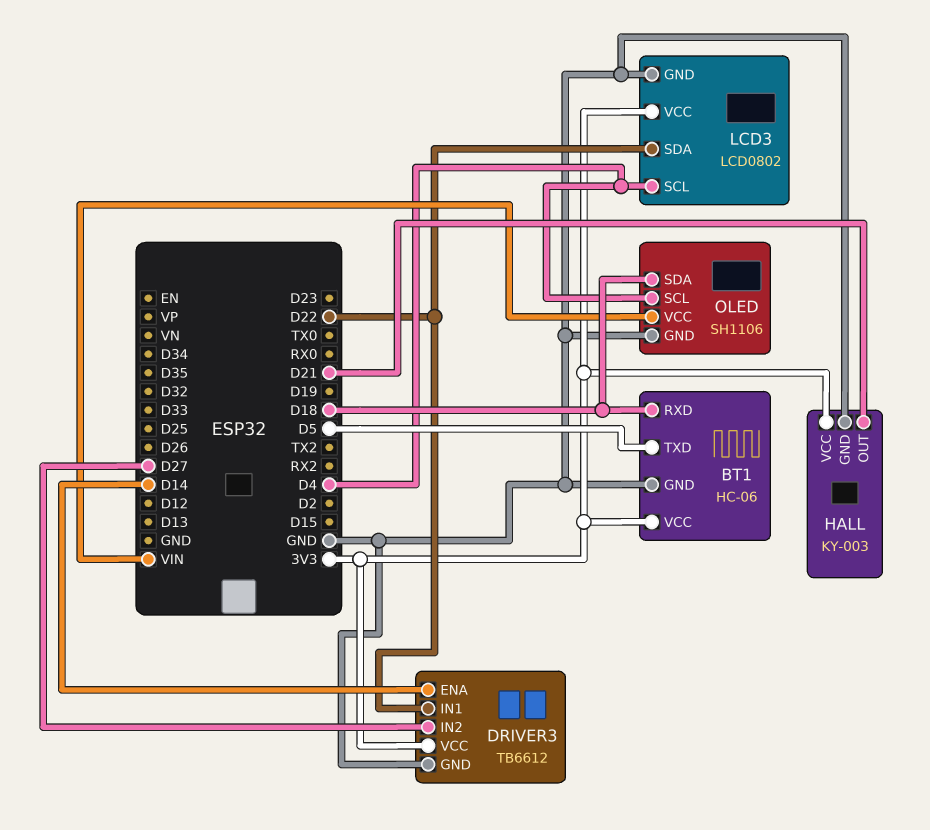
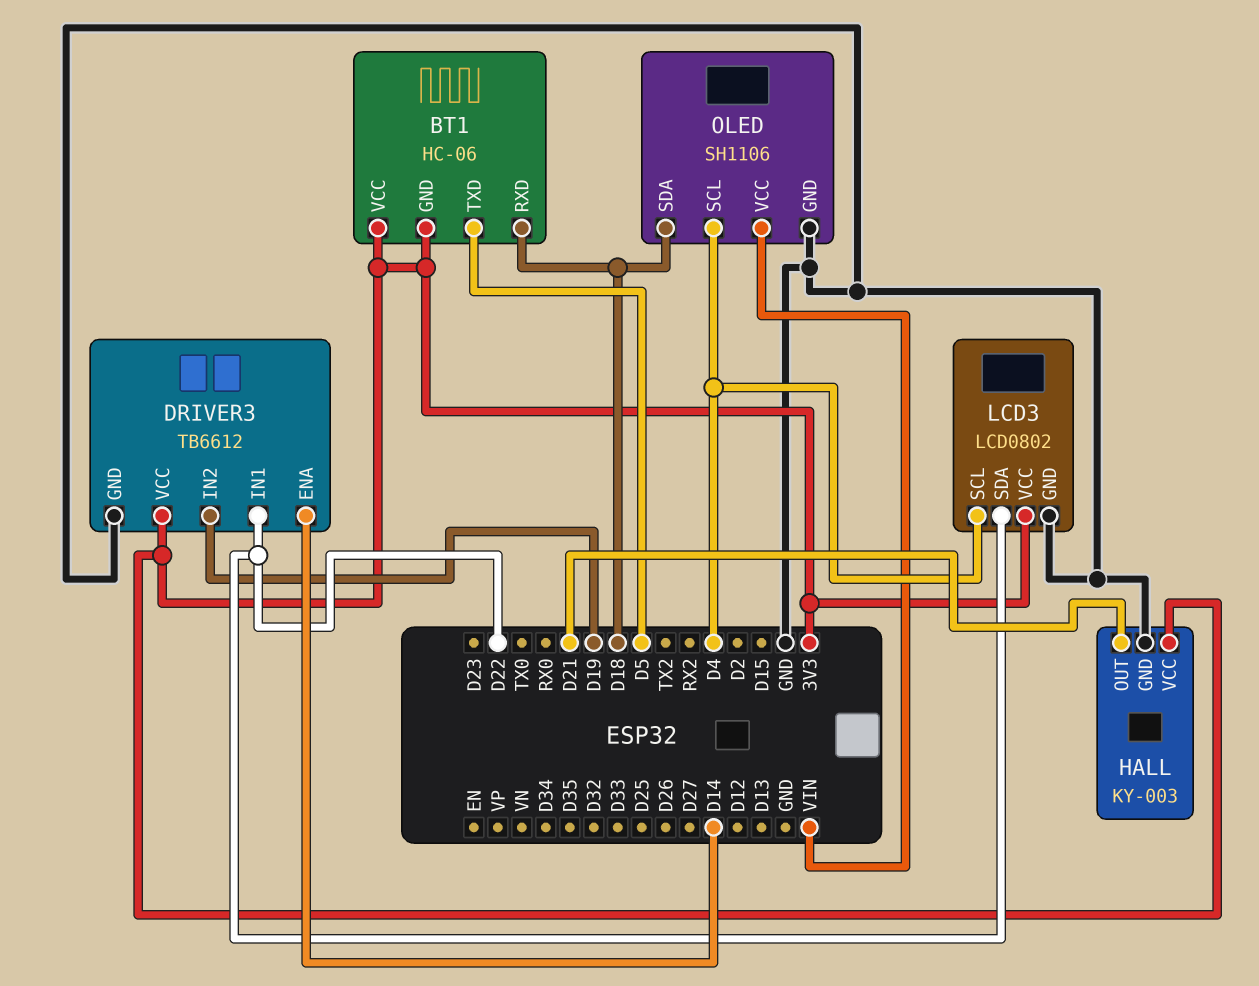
BT1 pin GND: GND -> 3V3
DRIVER3 pin IN2: D27 -> D19

